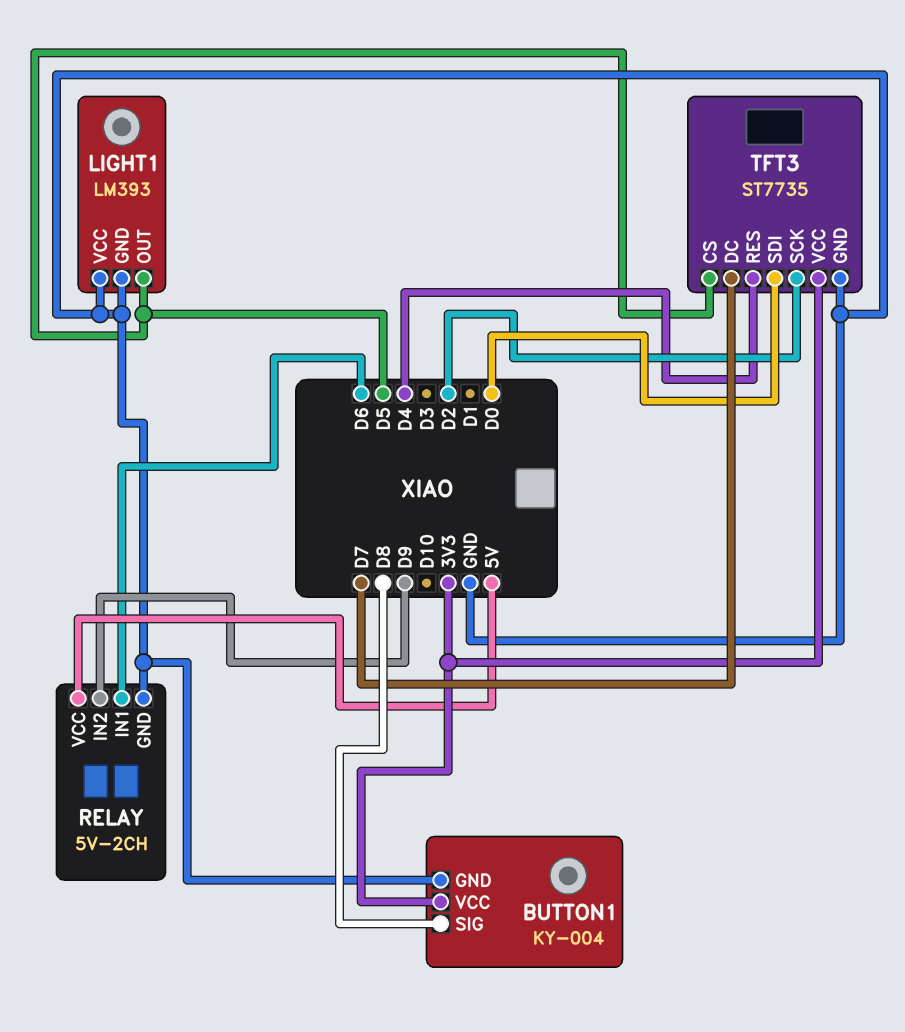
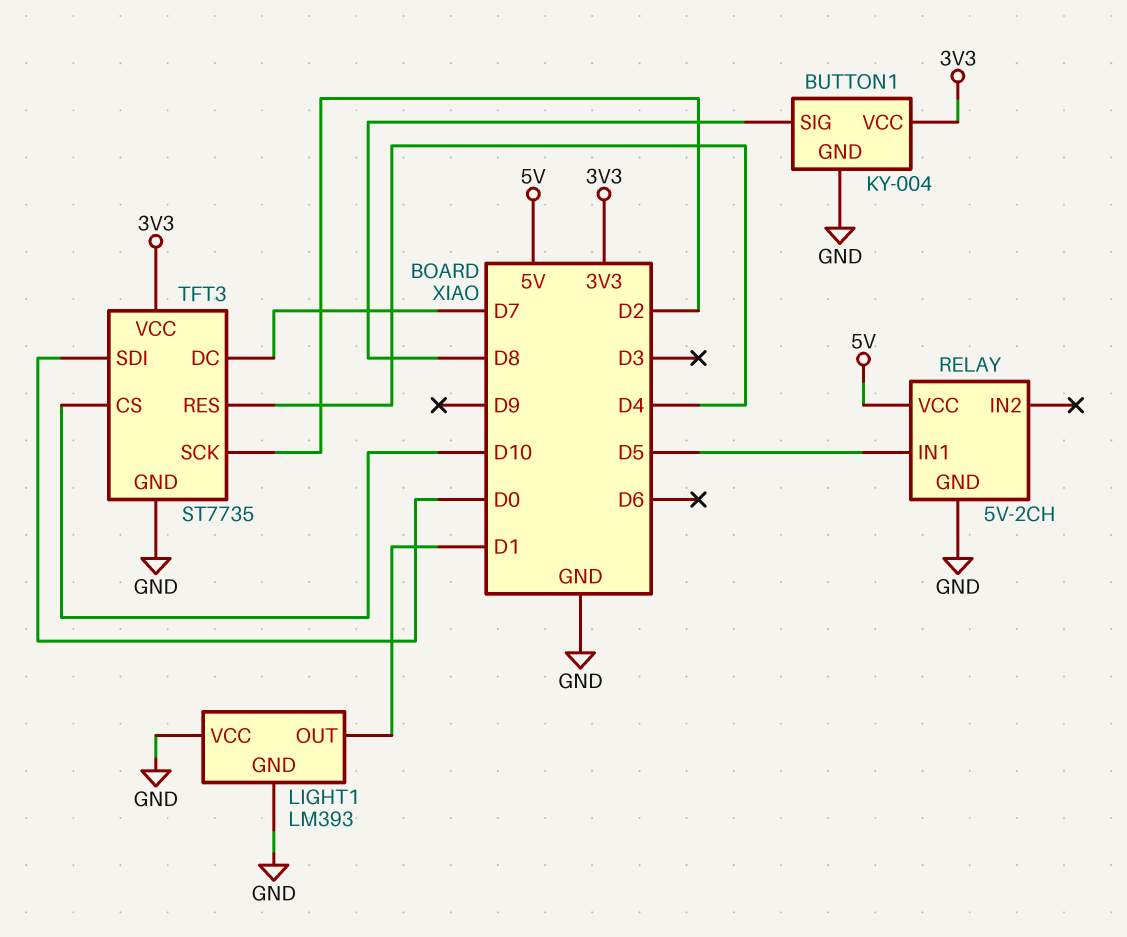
LIGHT1 pin OUT: D5 -> D1
RELAY pin IN1: D6 -> D5
RELAY pin IN2: D9 -> none
TFT3 pin CS: D5 -> D10

